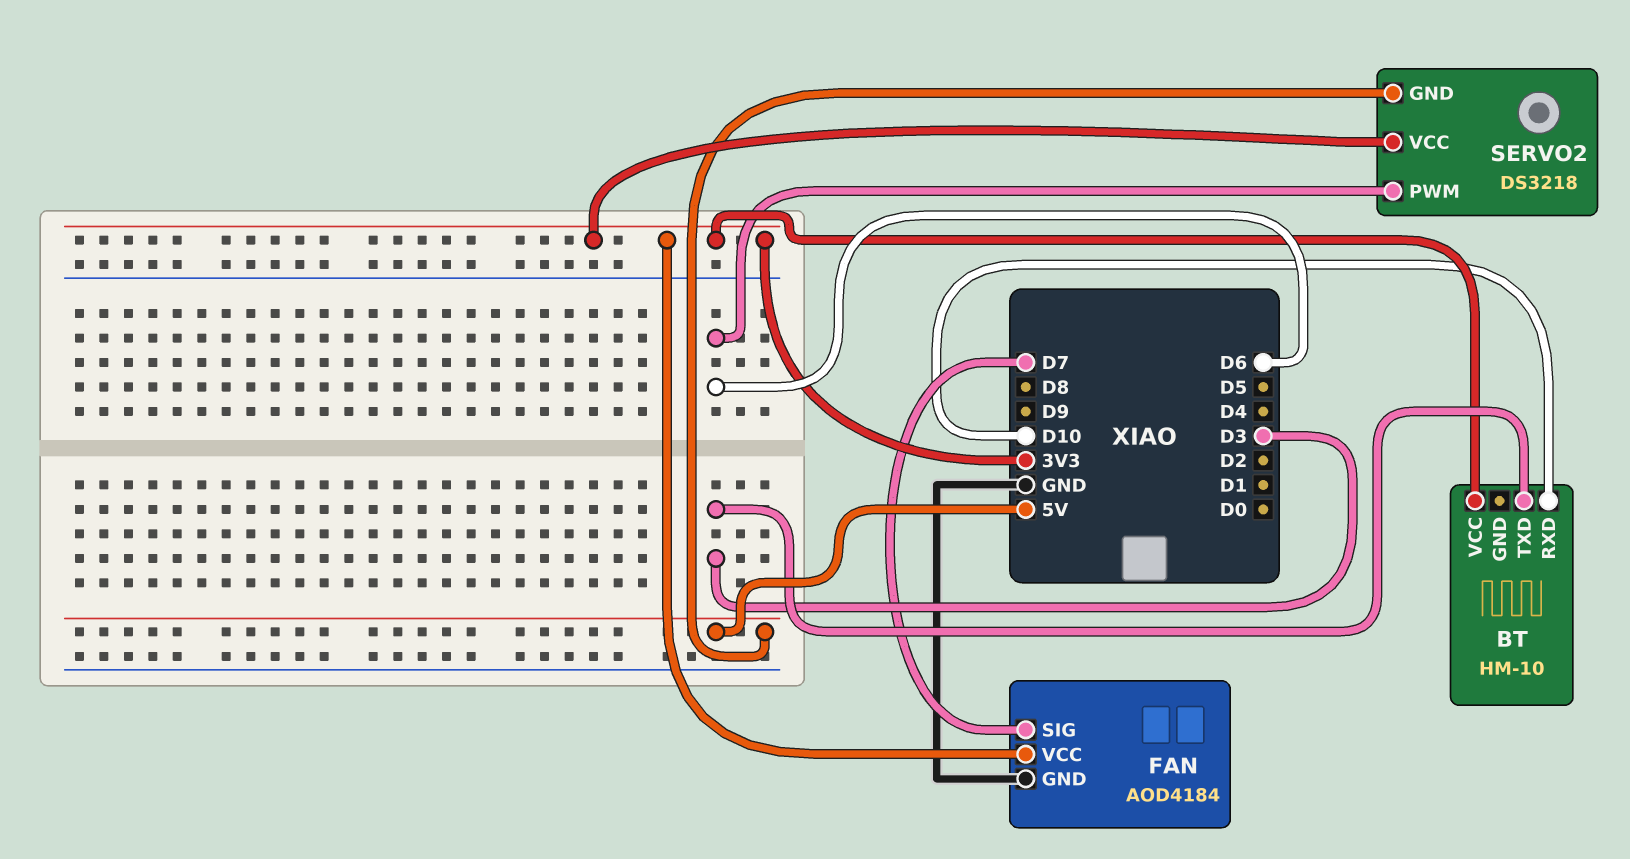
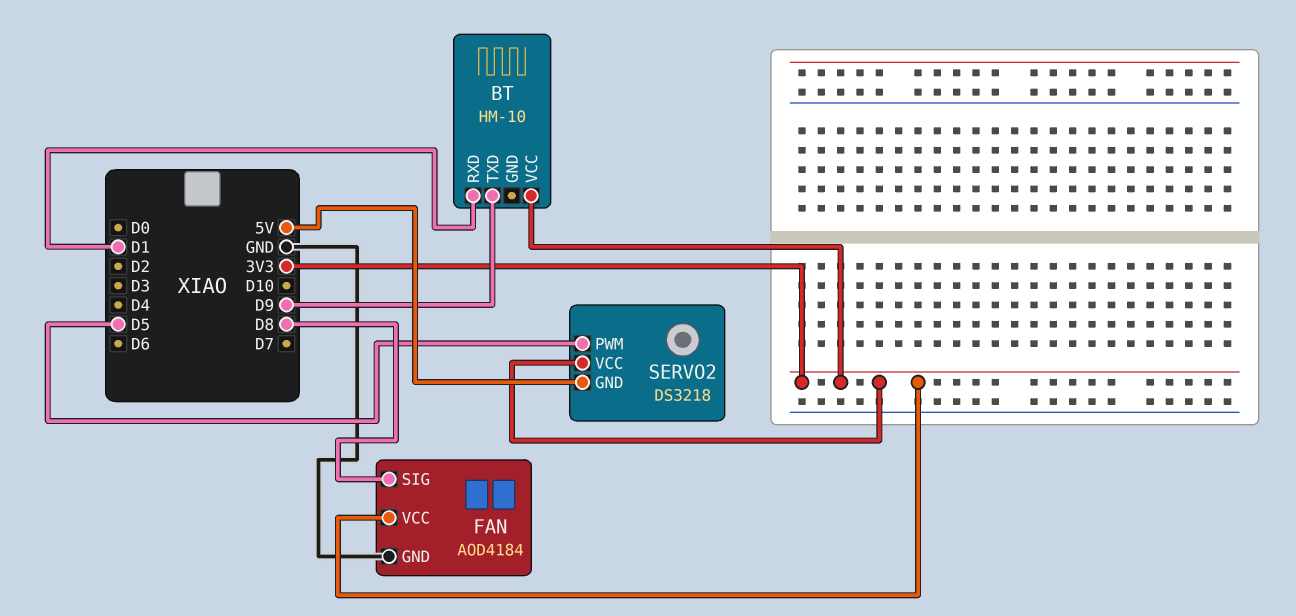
BT pin RXD: D10 -> D1
BT pin TXD: D3 -> D9
FAN pin SIG: D7 -> D8
SERVO2 pin PWM: D6 -> D5

